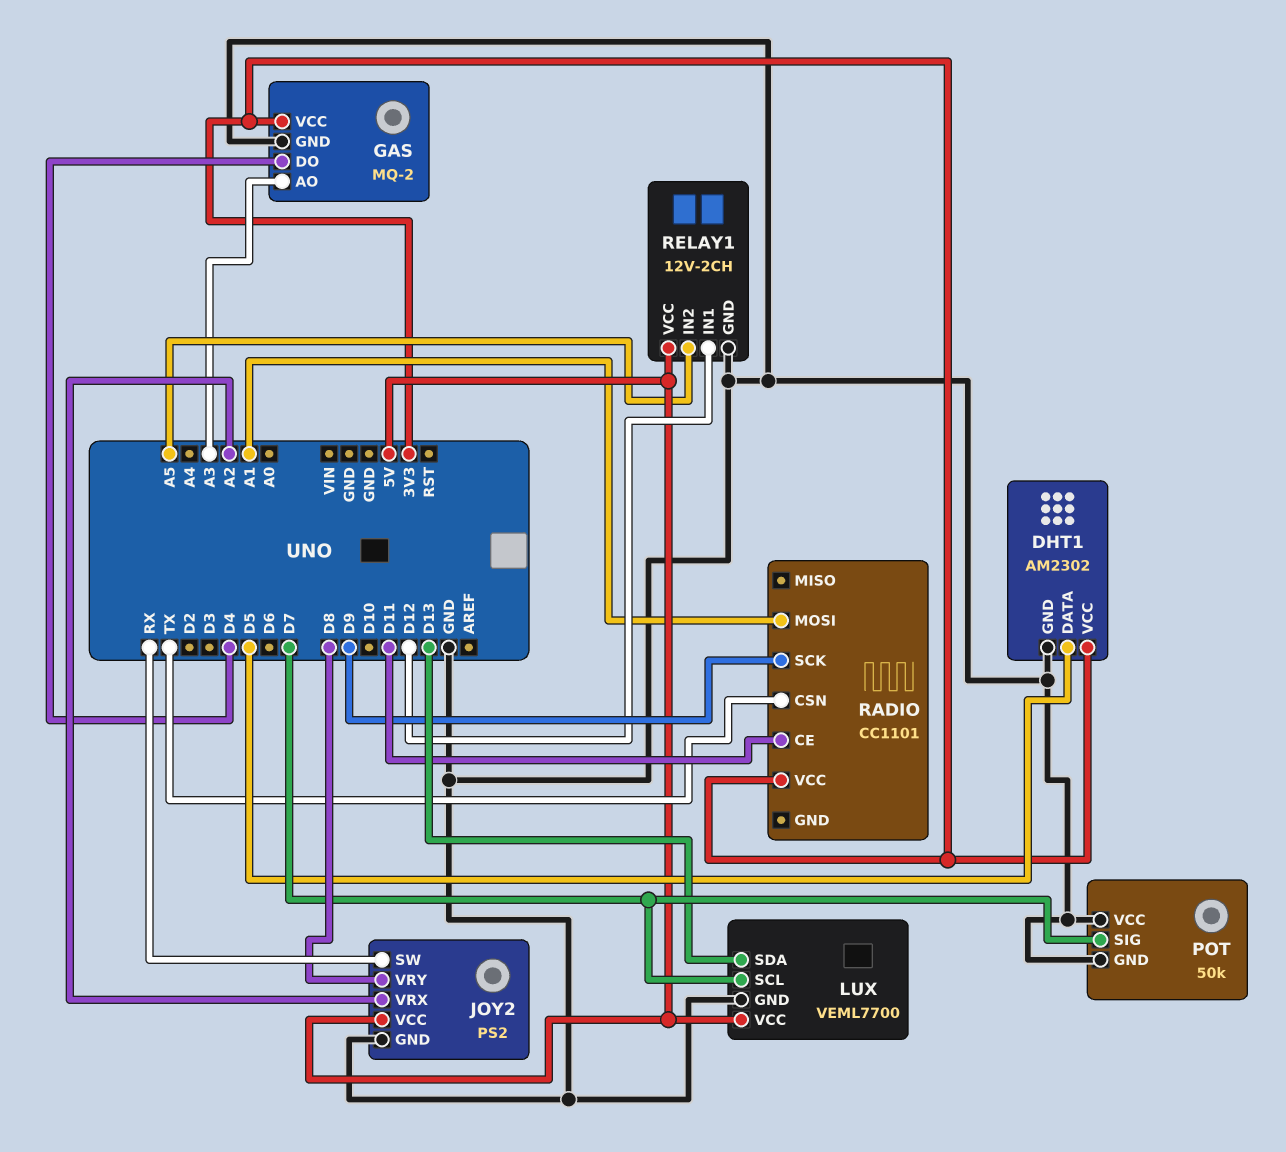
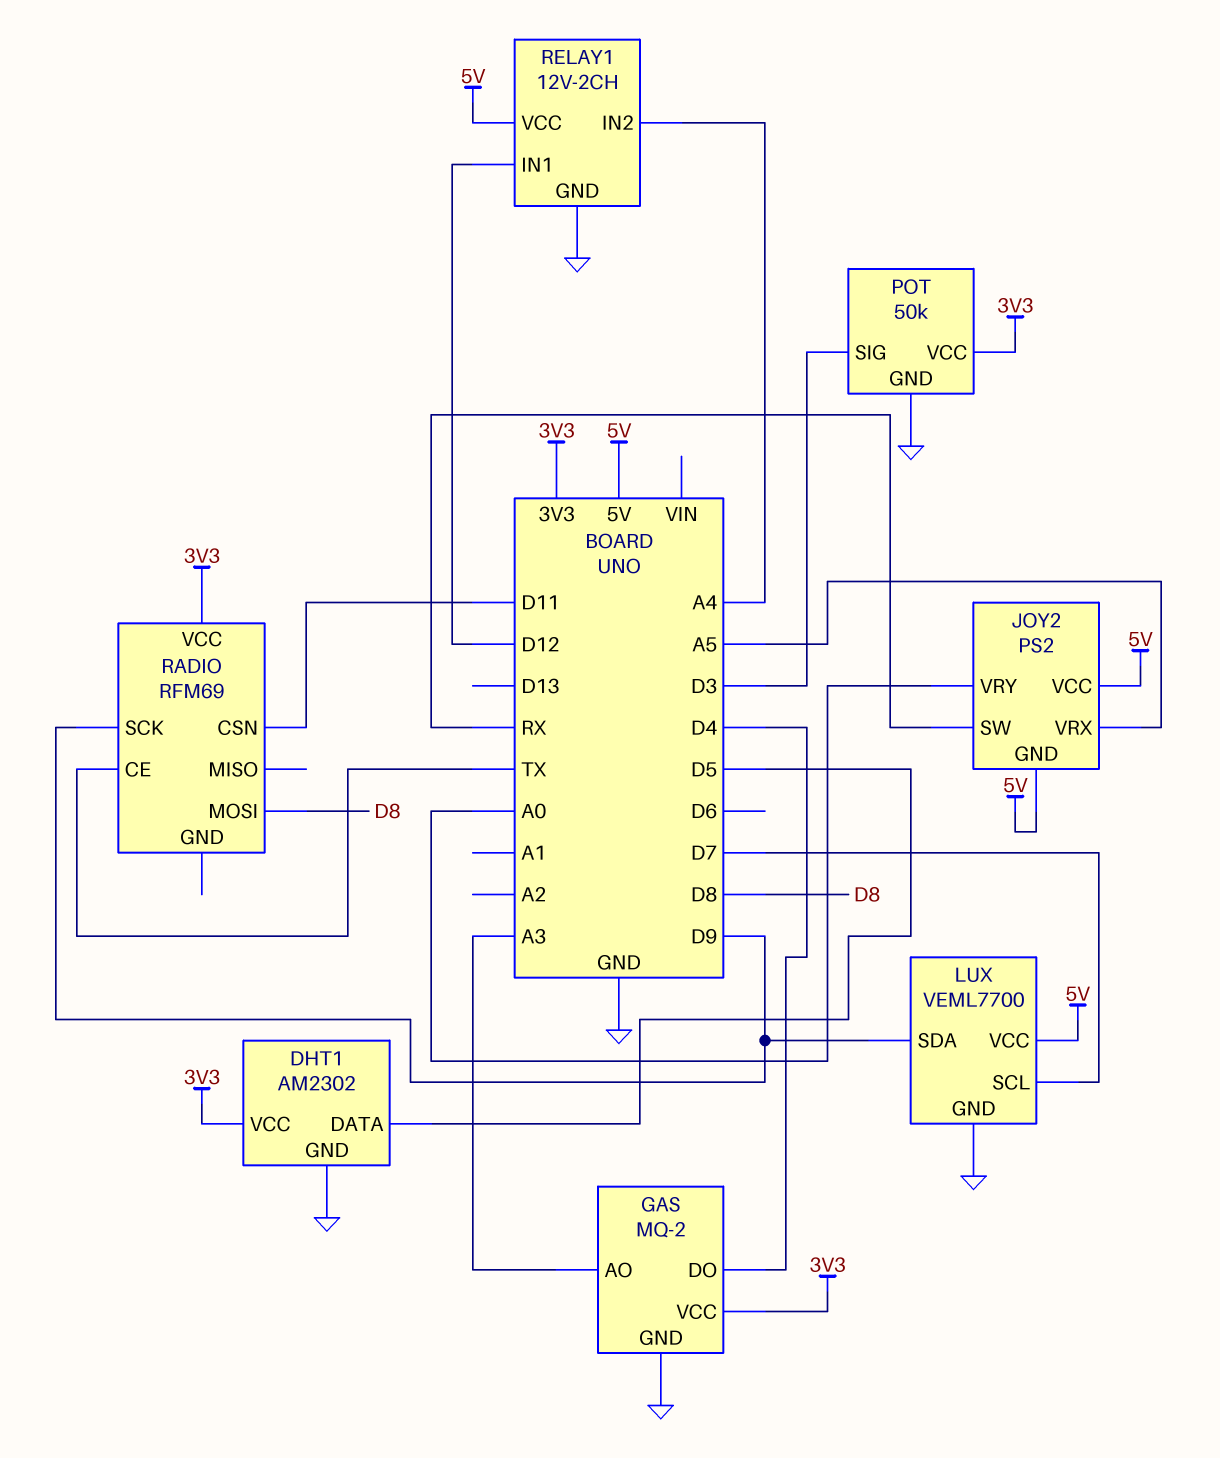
JOY2 pin GND: GND -> 5V
JOY2 pin VRX: A2 -> A5
JOY2 pin VRY: D8 -> A0
LUX pin SDA: D13 -> D9
POT pin SIG: D7 -> D3
POT pin VCC: GND -> 3V3
RADIO: CC1101 -> RFM69
RADIO pin CE: D11 -> TX
RADIO pin CSN: TX -> D11
RADIO pin MOSI: A1 -> D8
RELAY1 pin IN2: A5 -> A4

